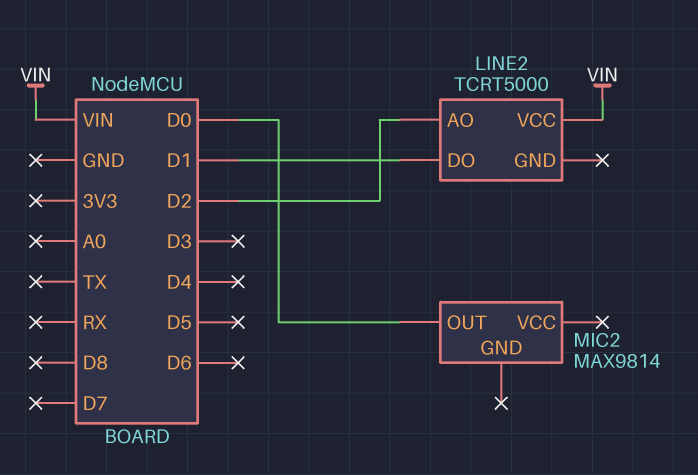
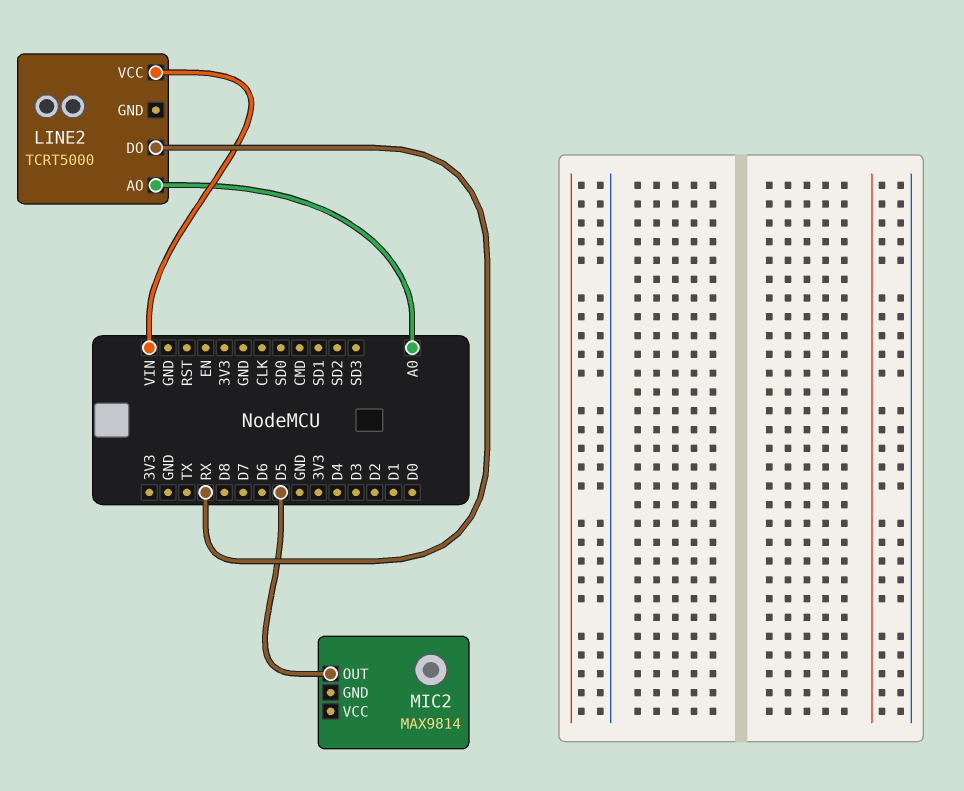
LINE2 pin AO: D2 -> A0
LINE2 pin DO: D1 -> RX
MIC2 pin OUT: D0 -> D5

